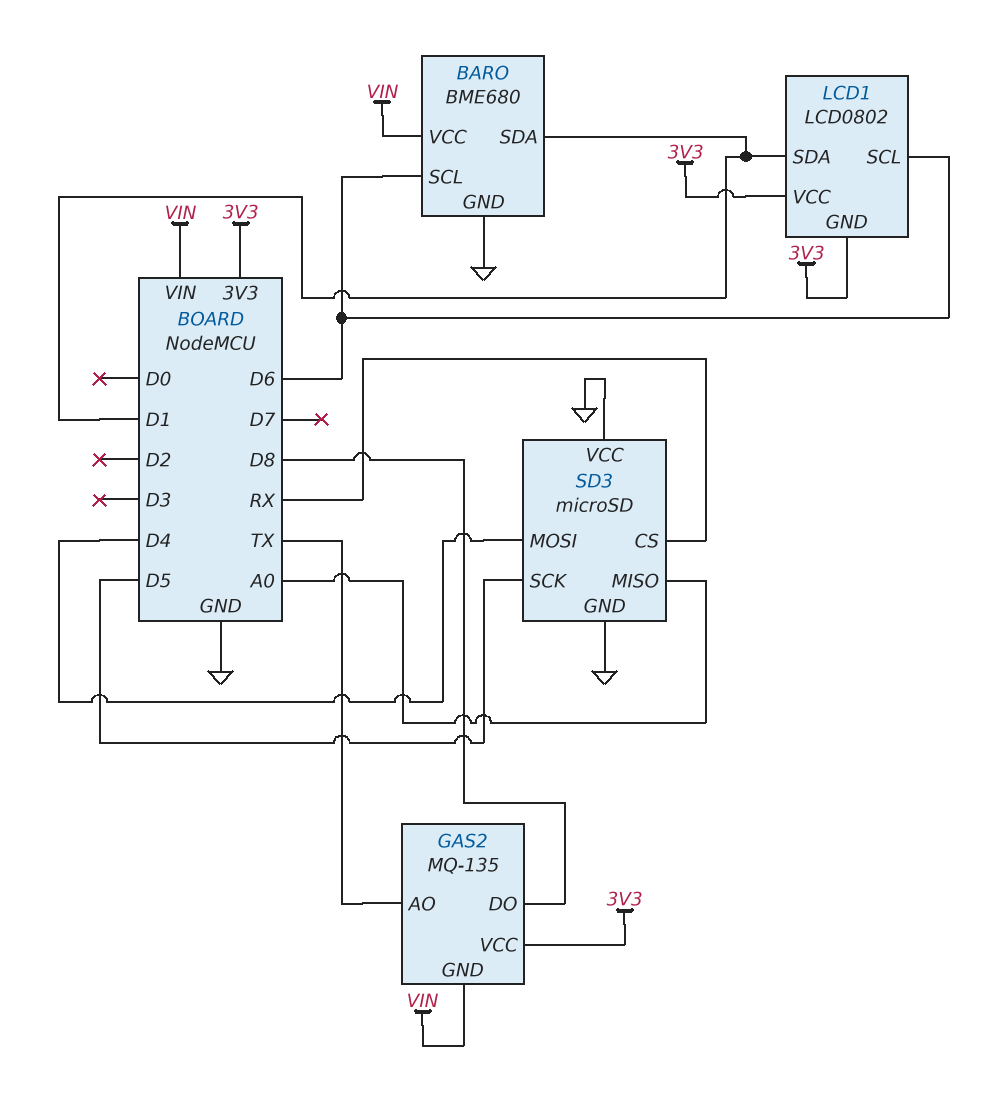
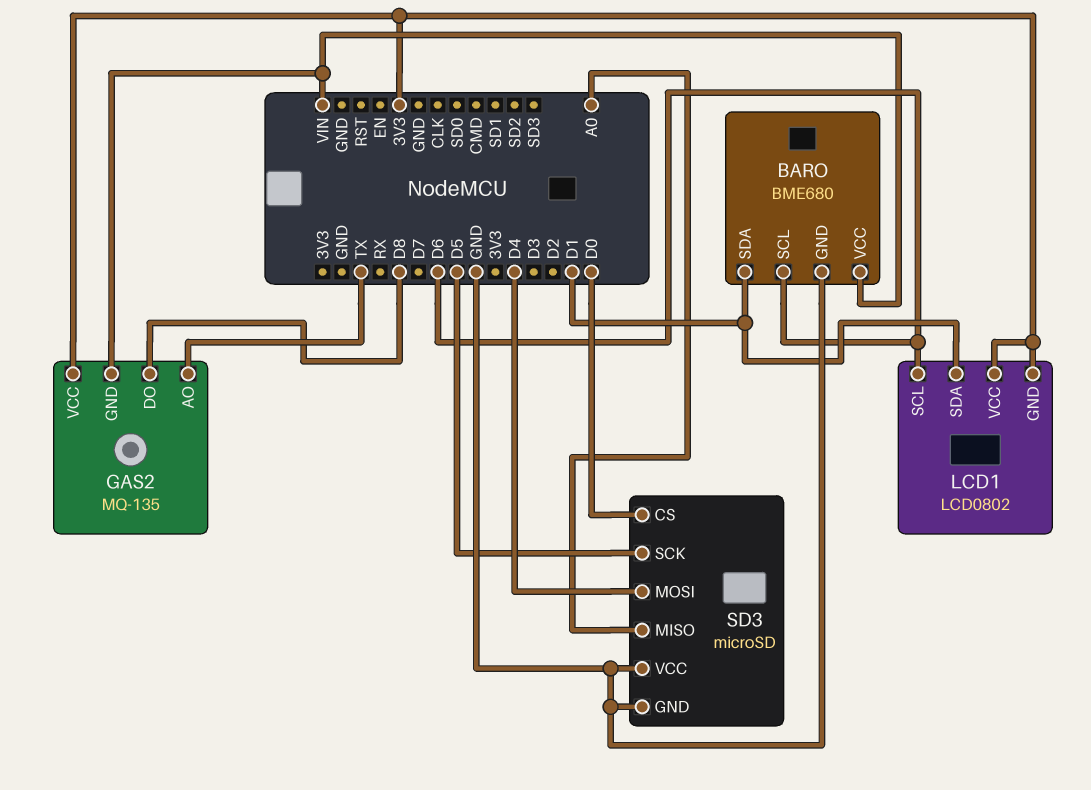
SD3 pin CS: RX -> D0

